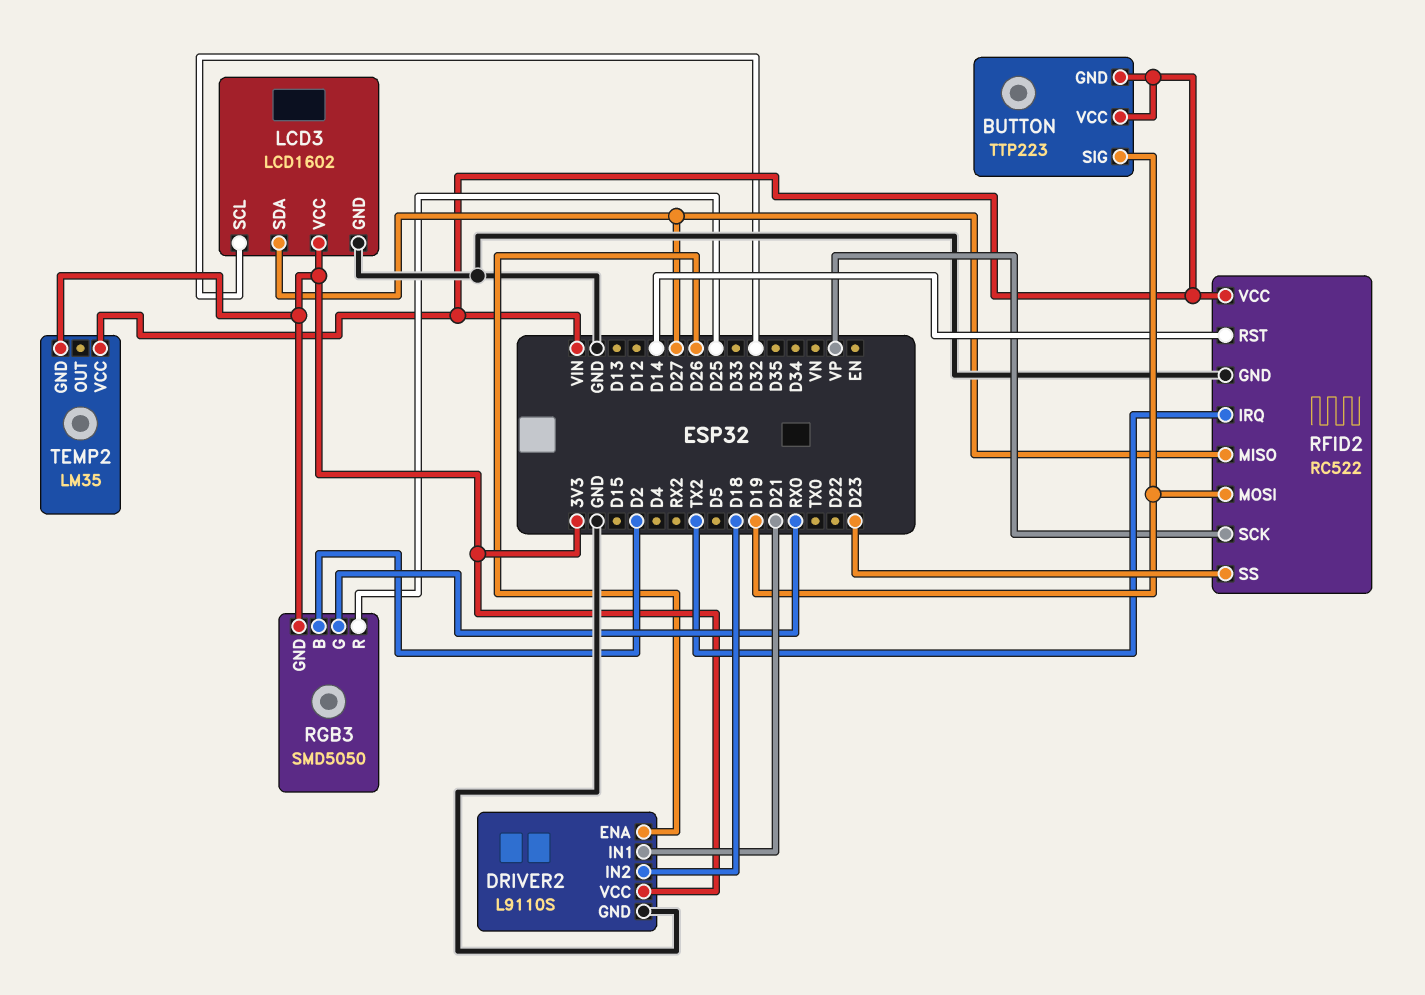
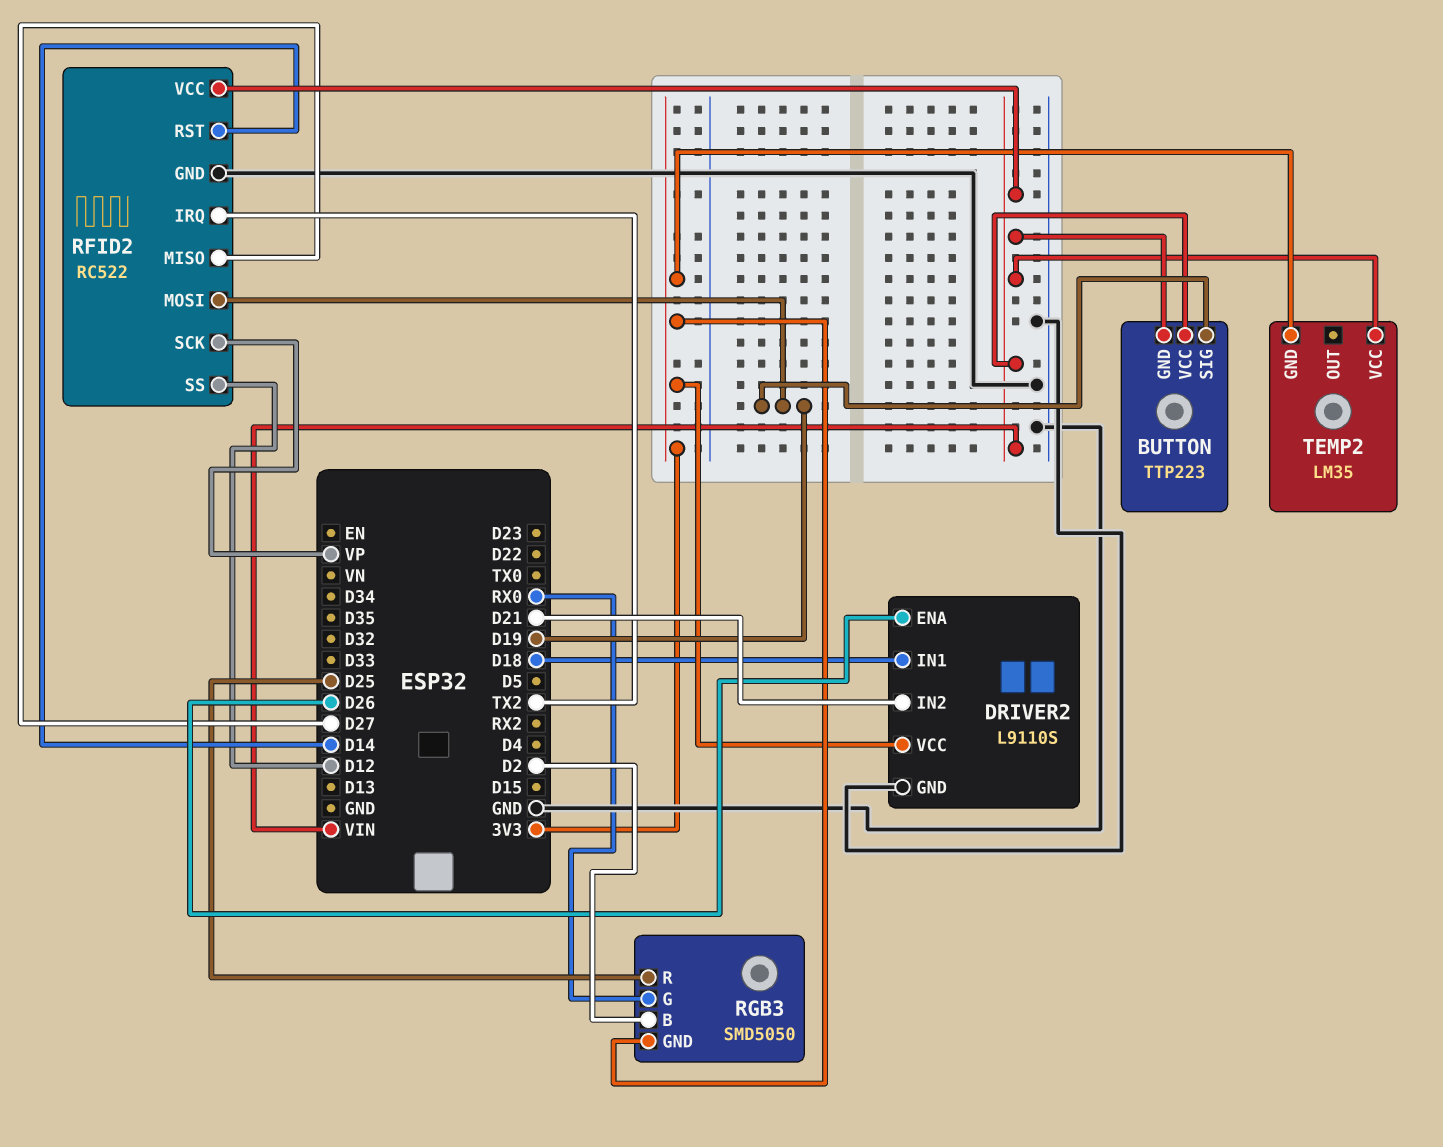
DRIVER2 pin IN1: D21 -> D18
DRIVER2 pin IN2: D18 -> D21
LCD3: LCD1602 -> none
LCD3 pin GND: GND -> none
LCD3 pin SCL: D32 -> none
LCD3 pin SDA: D27 -> none
LCD3 pin VCC: 3V3 -> none
RFID2 pin SS: D23 -> D12

